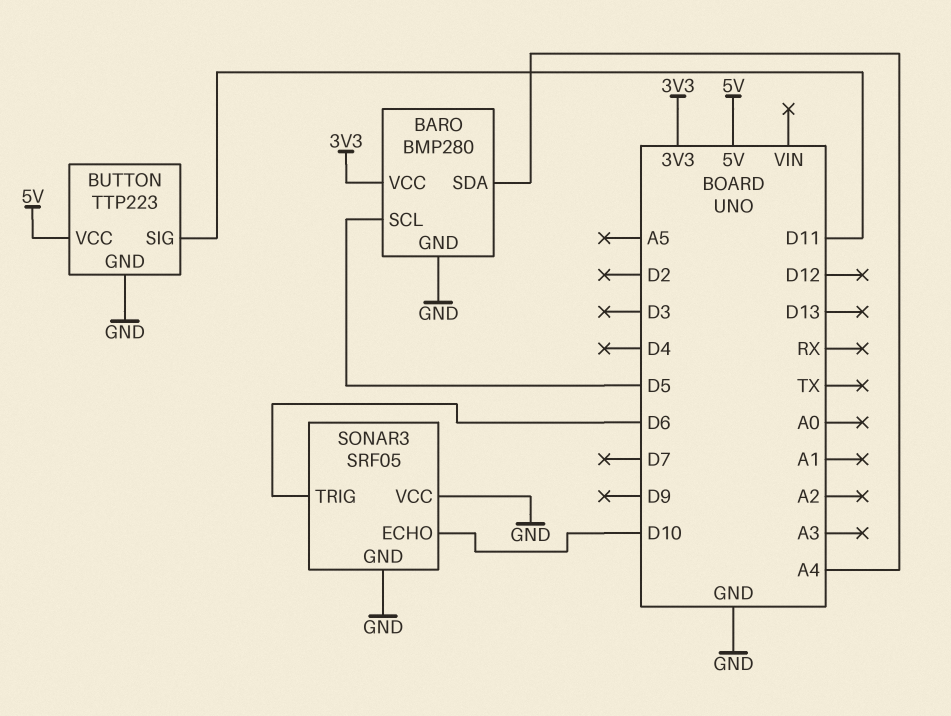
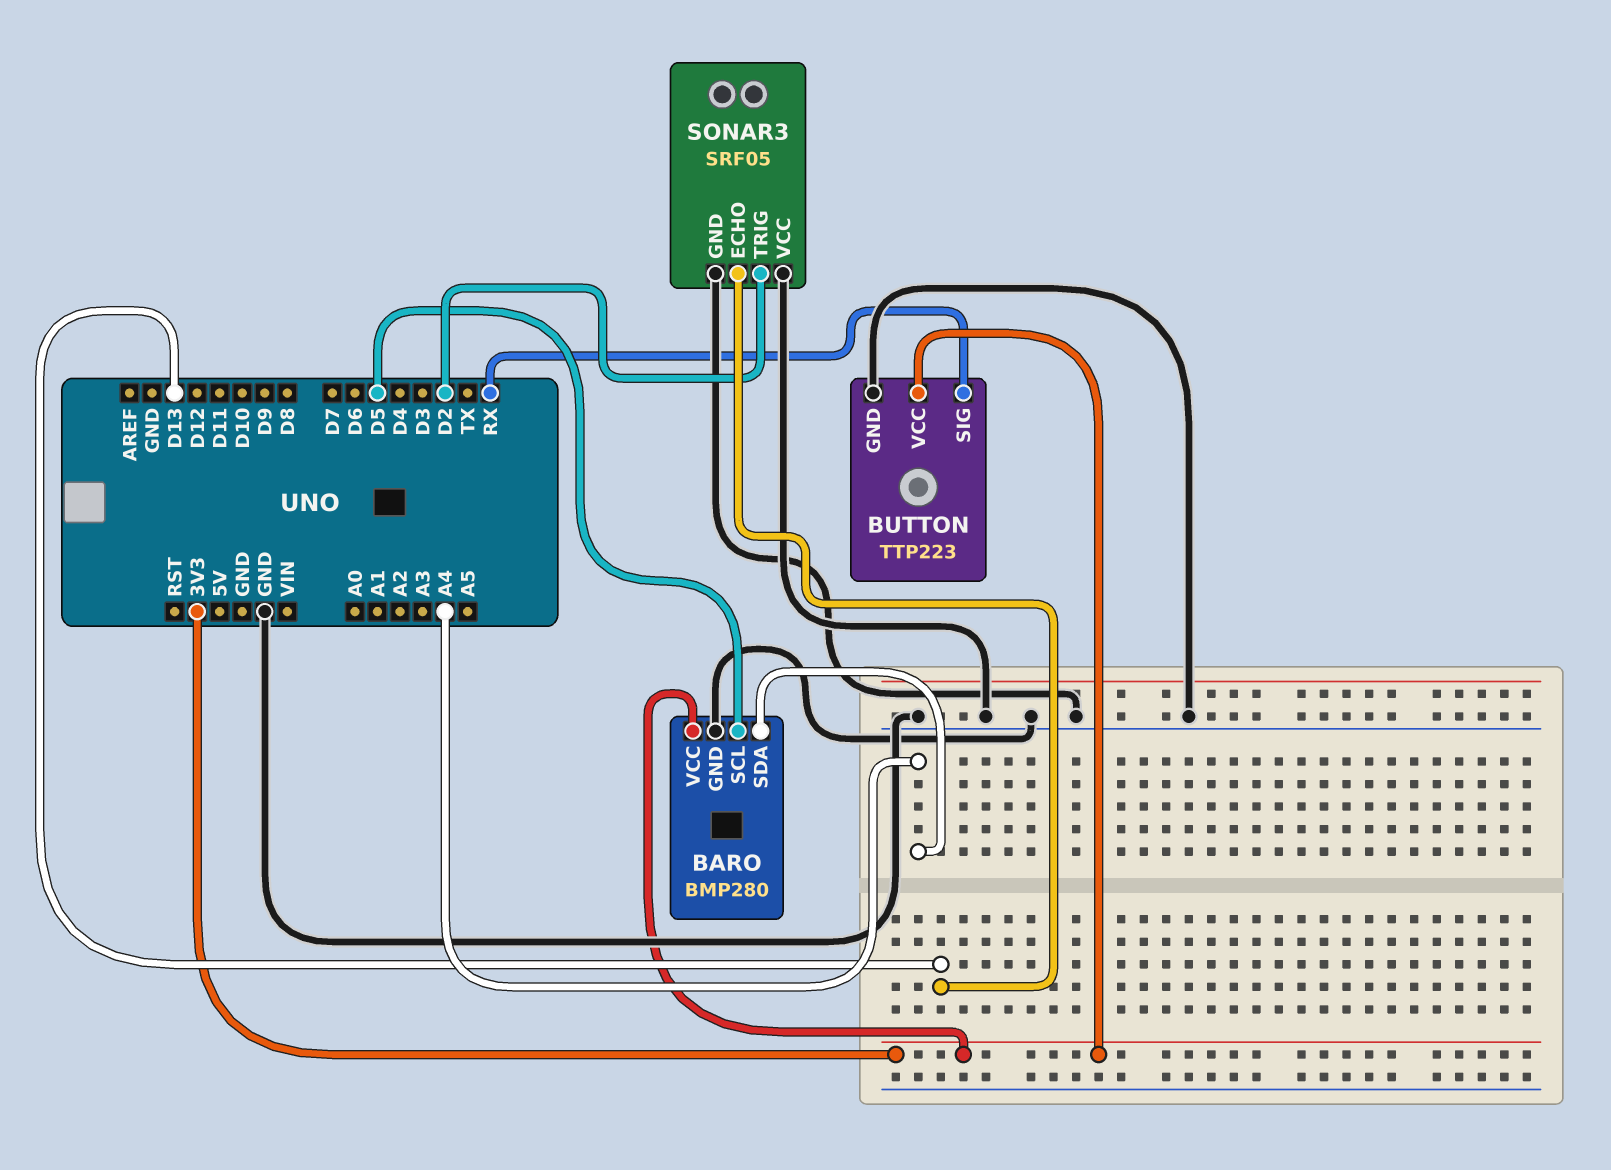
BUTTON pin SIG: D11 -> RX
BUTTON pin VCC: 5V -> 3V3
SONAR3 pin ECHO: D10 -> D13
SONAR3 pin TRIG: D6 -> D2

